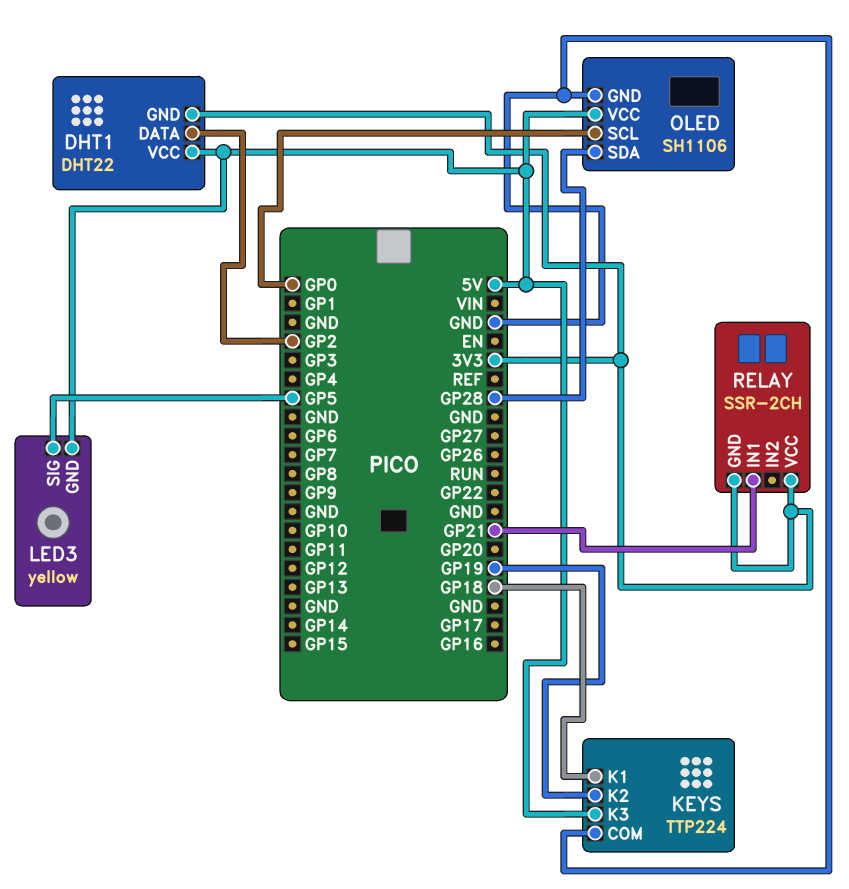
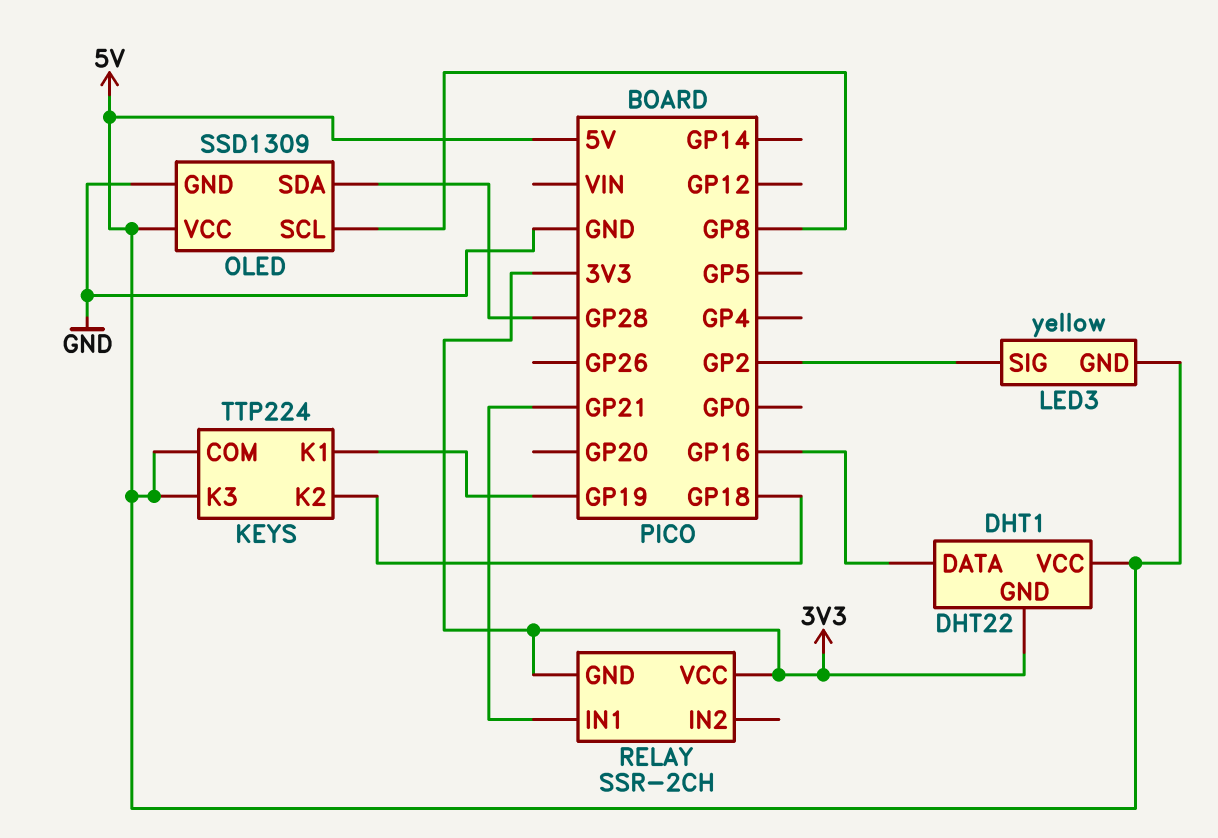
DHT1 pin DATA: GP2 -> GP16
KEYS pin COM: GND -> 5V
KEYS pin K1: GP18 -> GP19
KEYS pin K2: GP19 -> GP18
LED3 pin SIG: GP5 -> GP2
OLED: SH1106 -> SSD1309
OLED pin SCL: GP0 -> GP8

